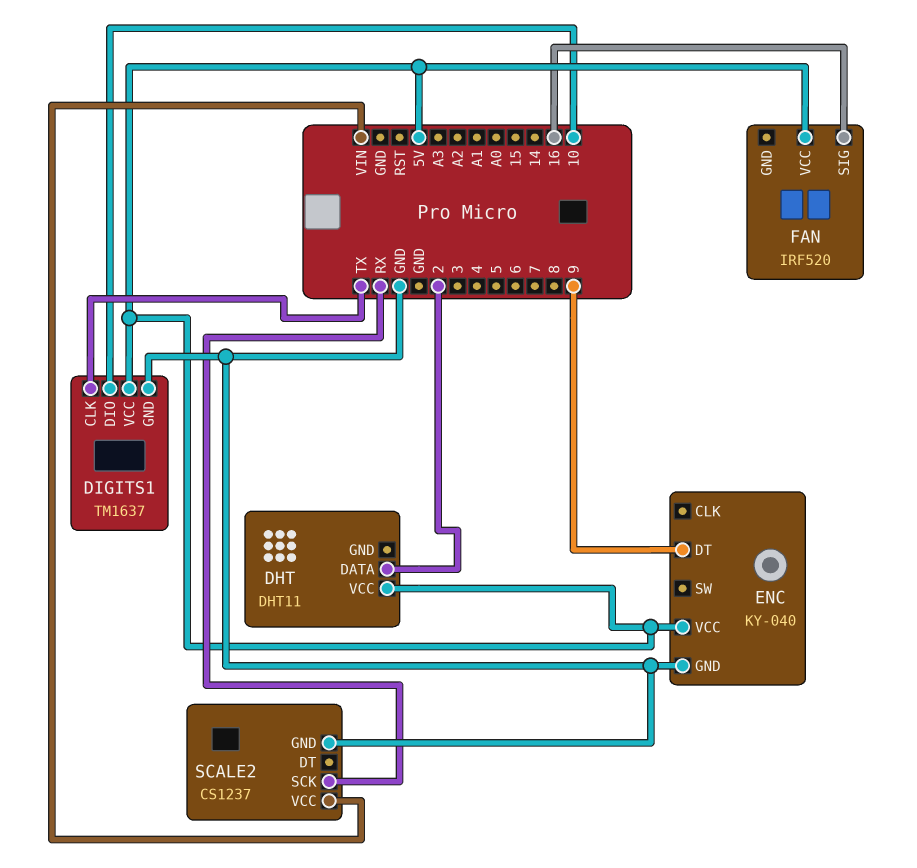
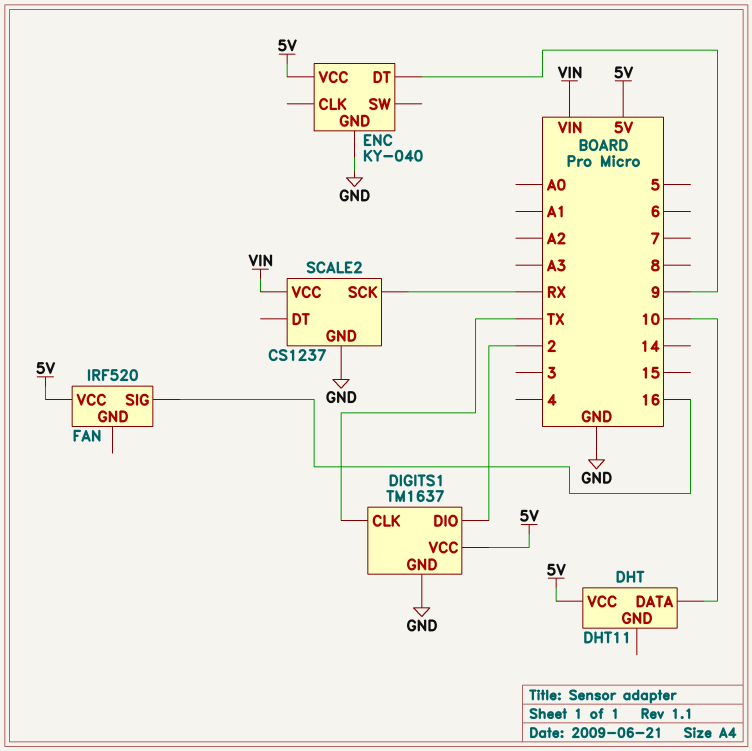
DHT pin DATA: 2 -> 10
DIGITS1 pin DIO: 10 -> 2

